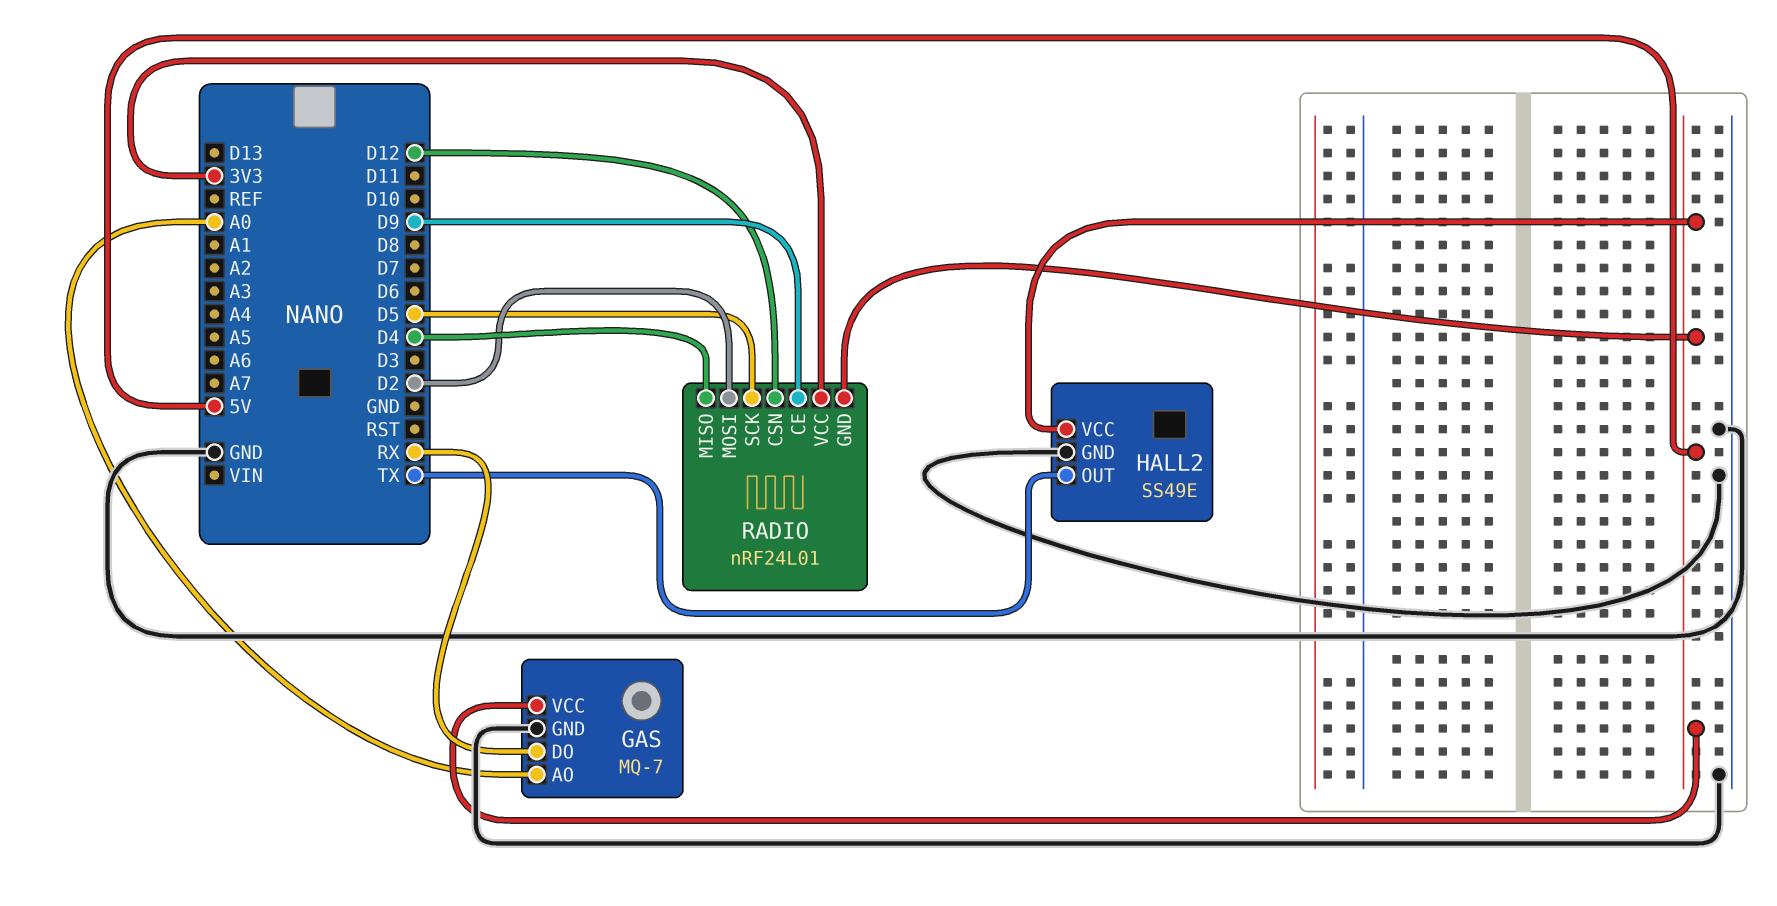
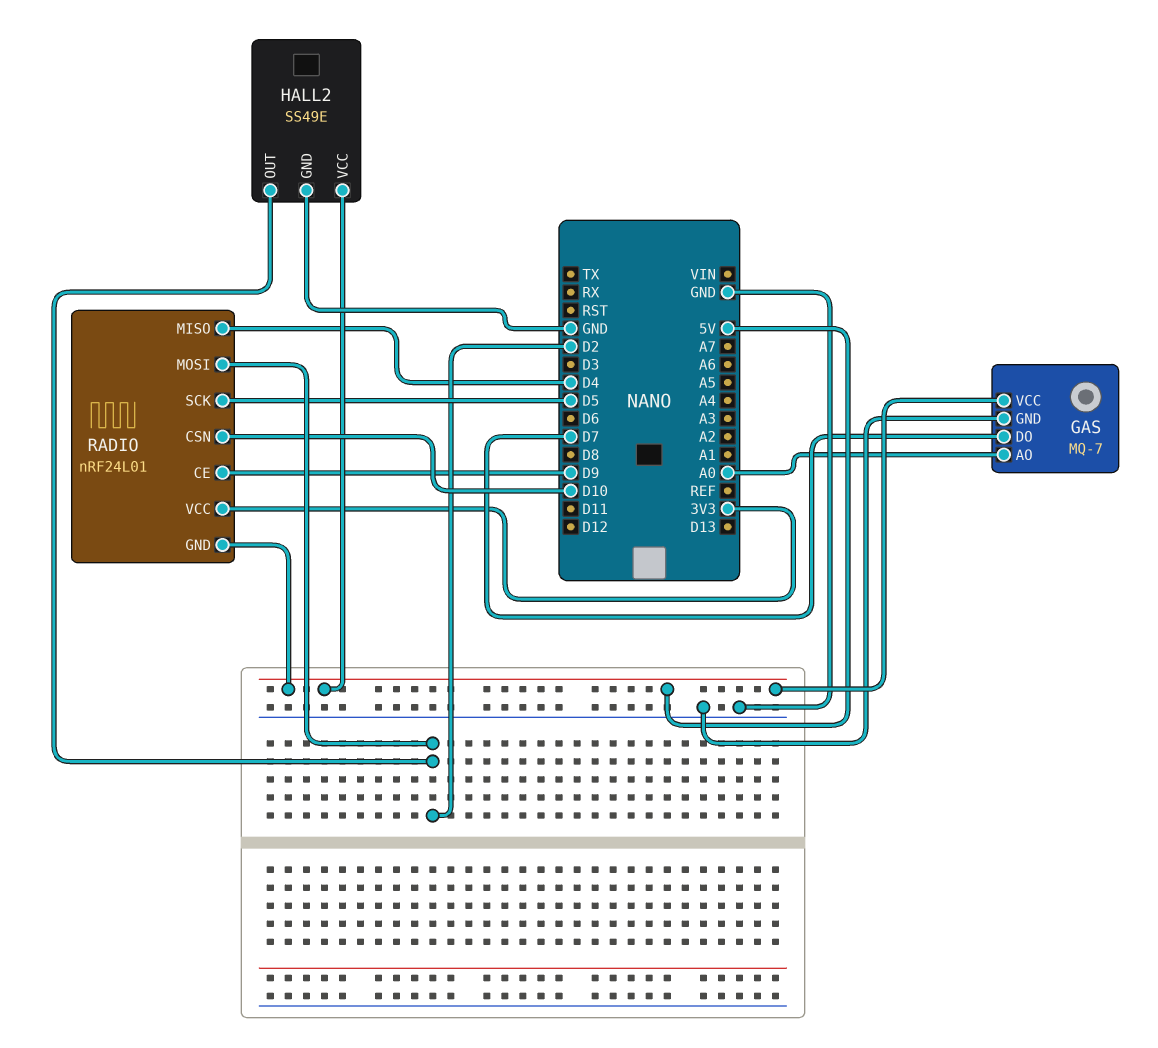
GAS pin DO: RX -> D7
HALL2 pin OUT: TX -> D2
RADIO pin CSN: D12 -> D10

